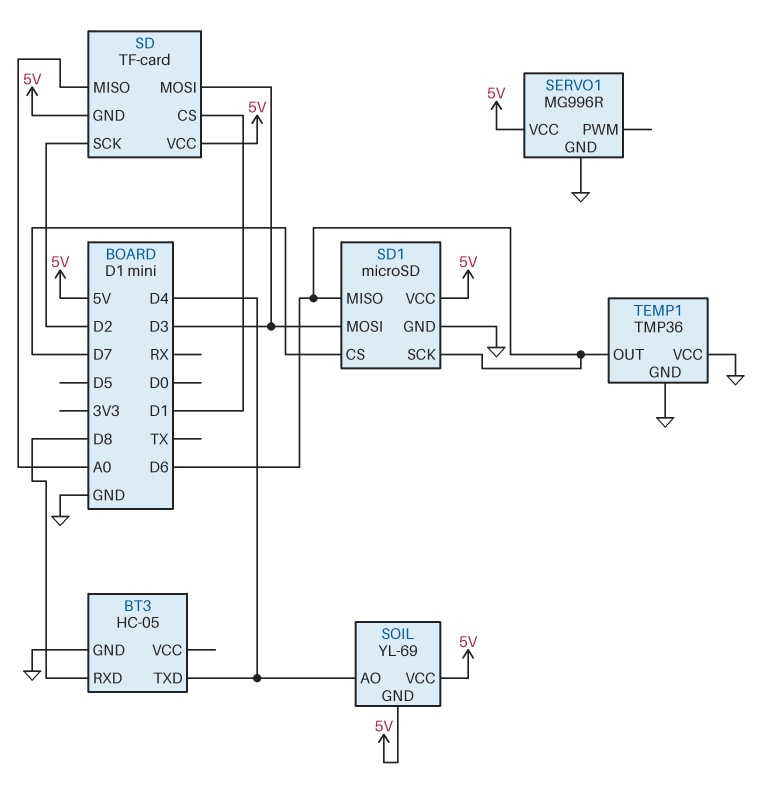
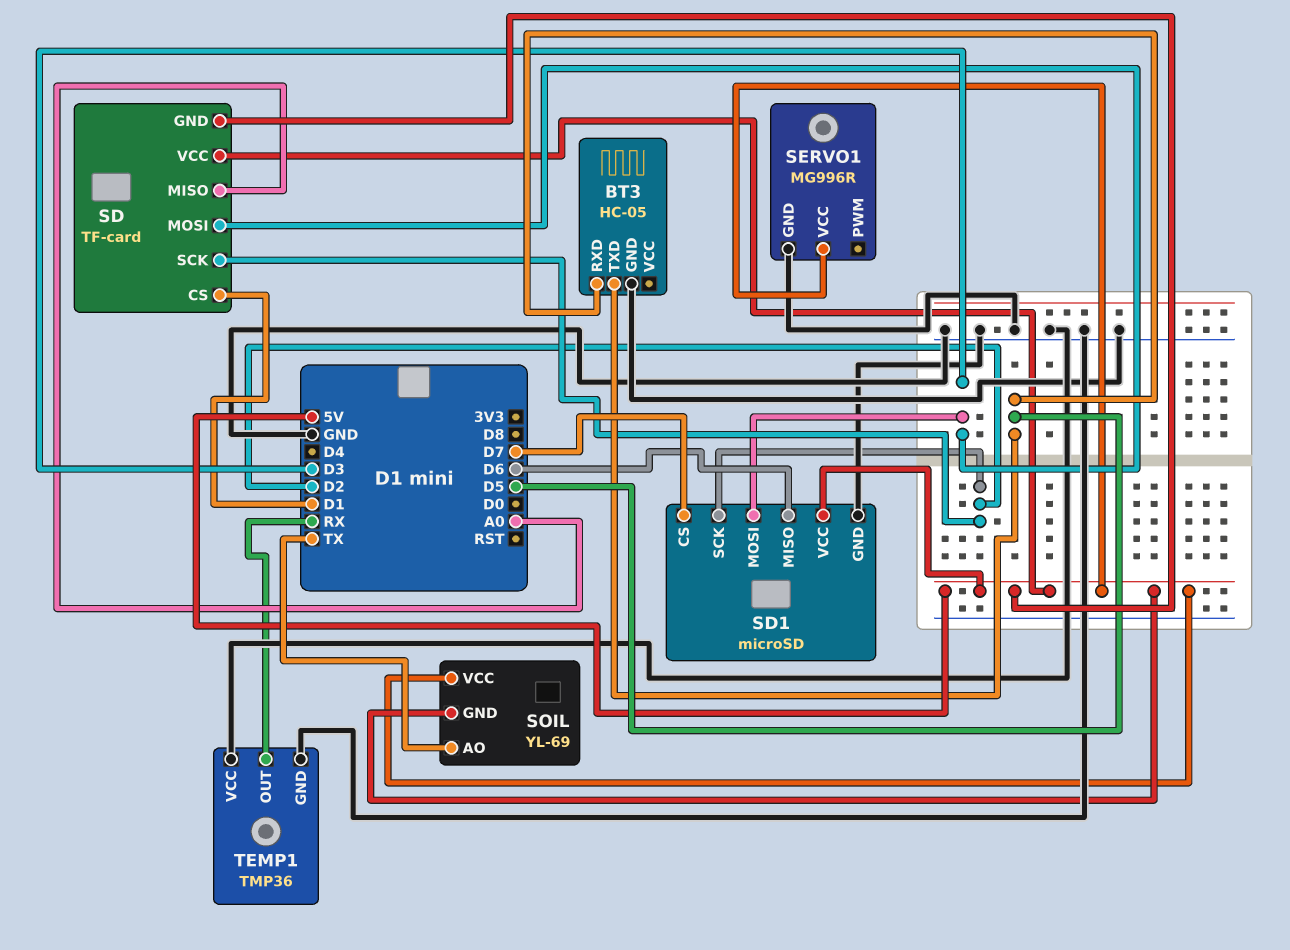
BT3 pin RXD: D8 -> D5
BT3 pin TXD: D4 -> D5
SD1 pin SCK: D6 -> D2
SOIL pin AO: D4 -> TX
TEMP1 pin OUT: D6 -> RX

